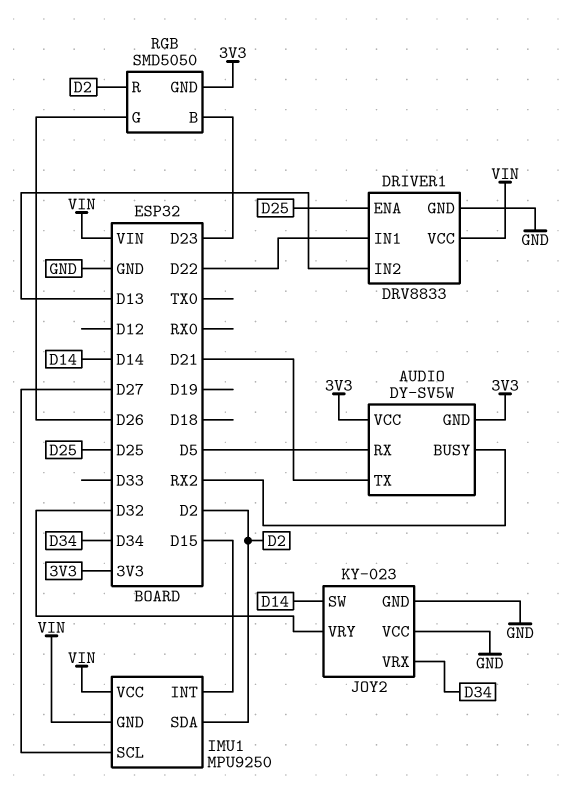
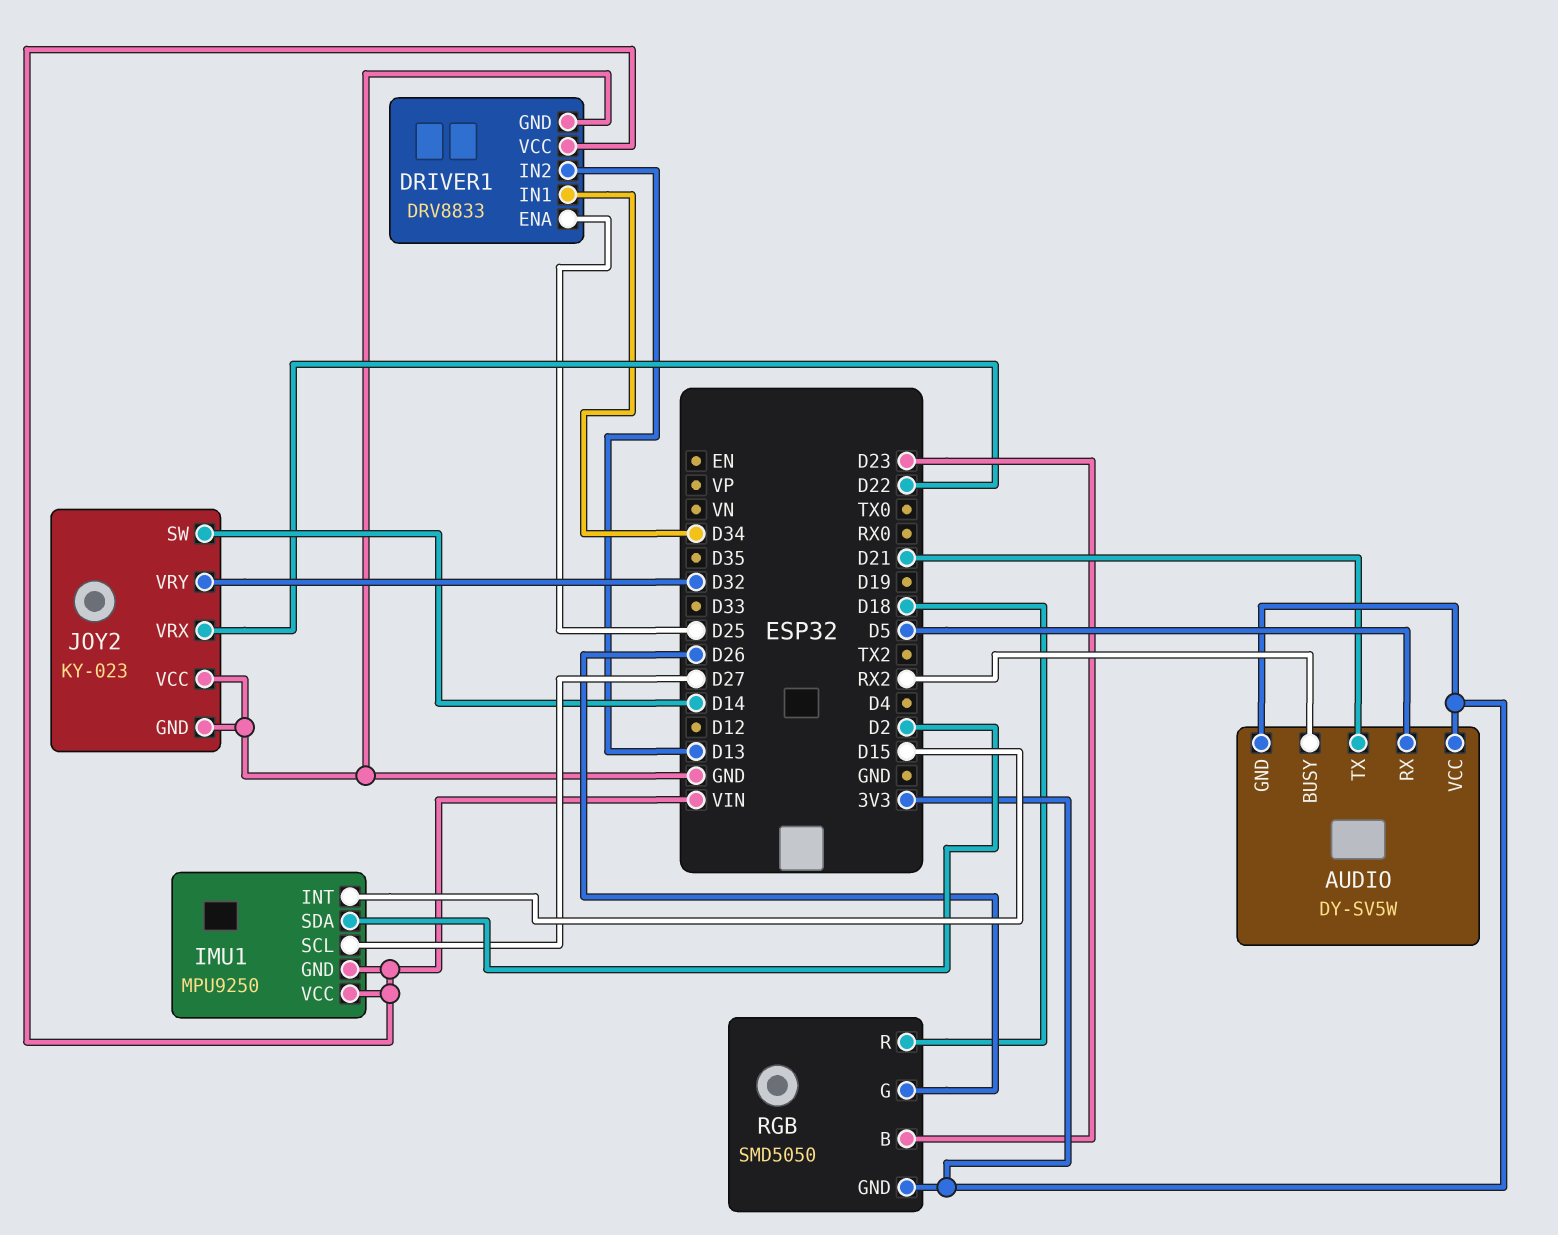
DRIVER1 pin IN1: D22 -> D34
JOY2 pin VRX: D34 -> D22
RGB pin R: D2 -> D18

